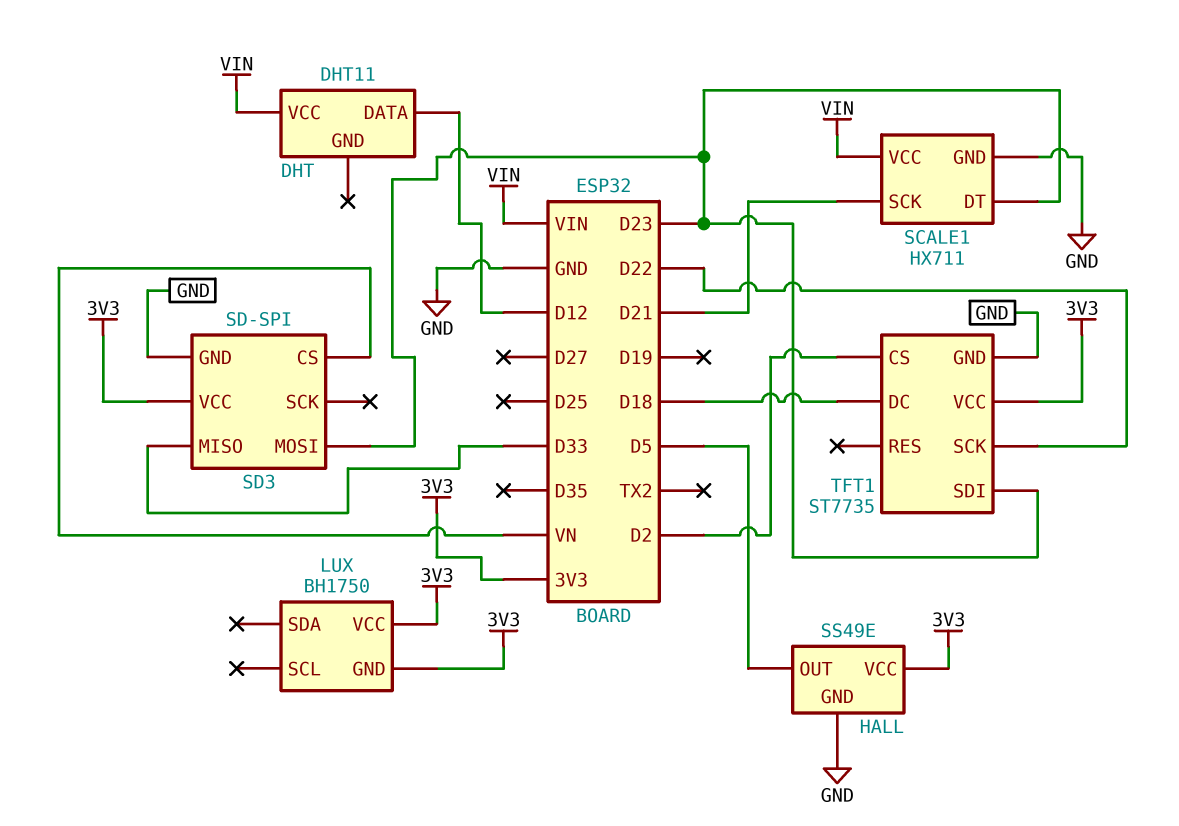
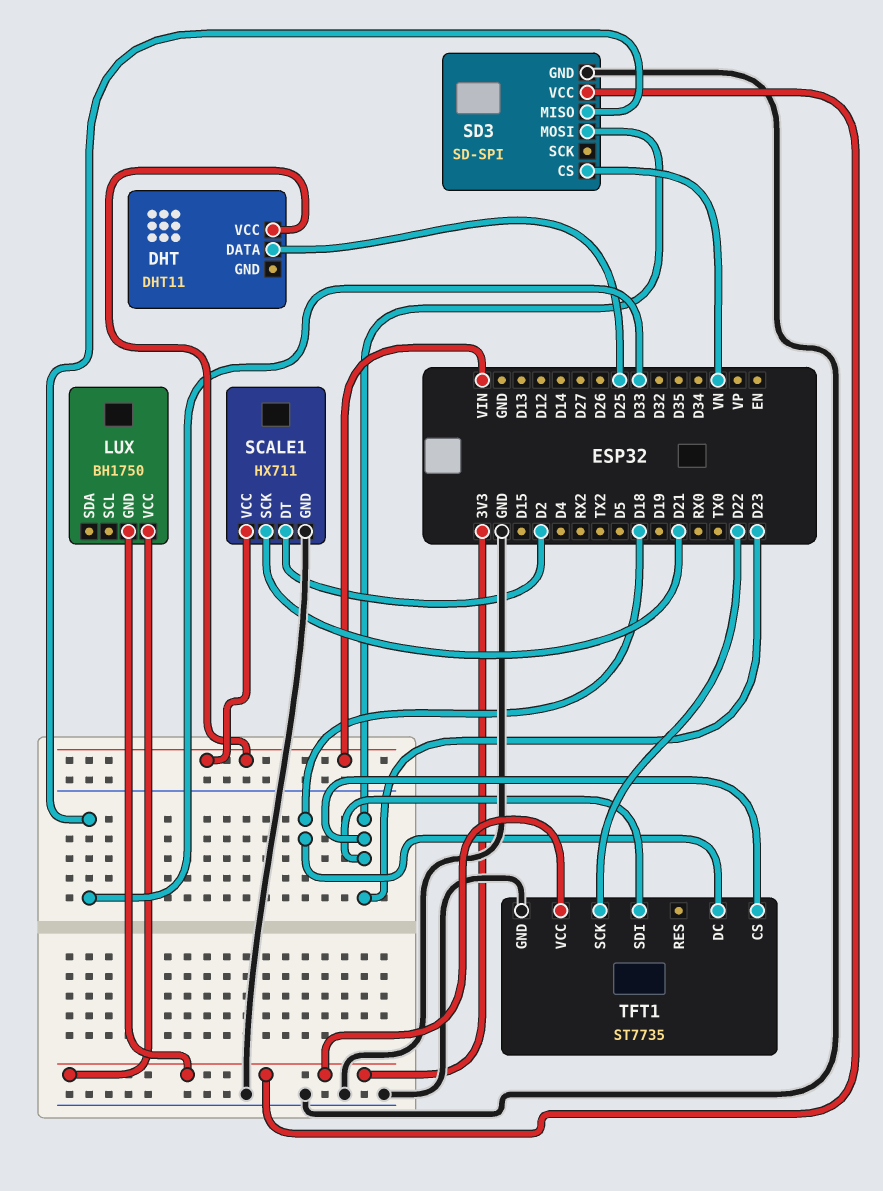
DHT pin DATA: D12 -> D25
HALL: SS49E -> none
HALL pin GND: GND -> none
HALL pin OUT: D5 -> none
HALL pin VCC: 3V3 -> none
SCALE1 pin DT: D23 -> D2
TFT1 pin CS: D2 -> D23

